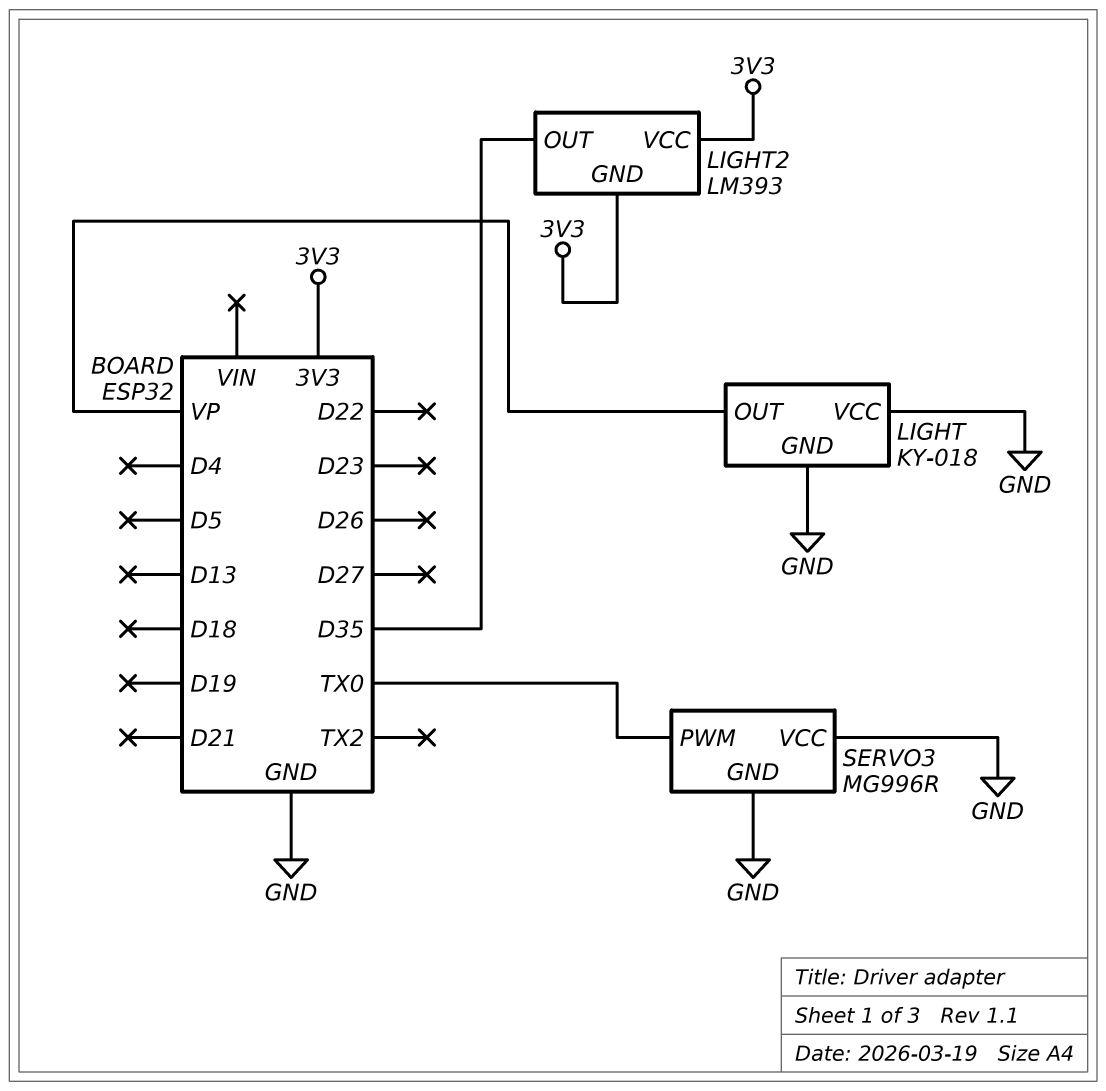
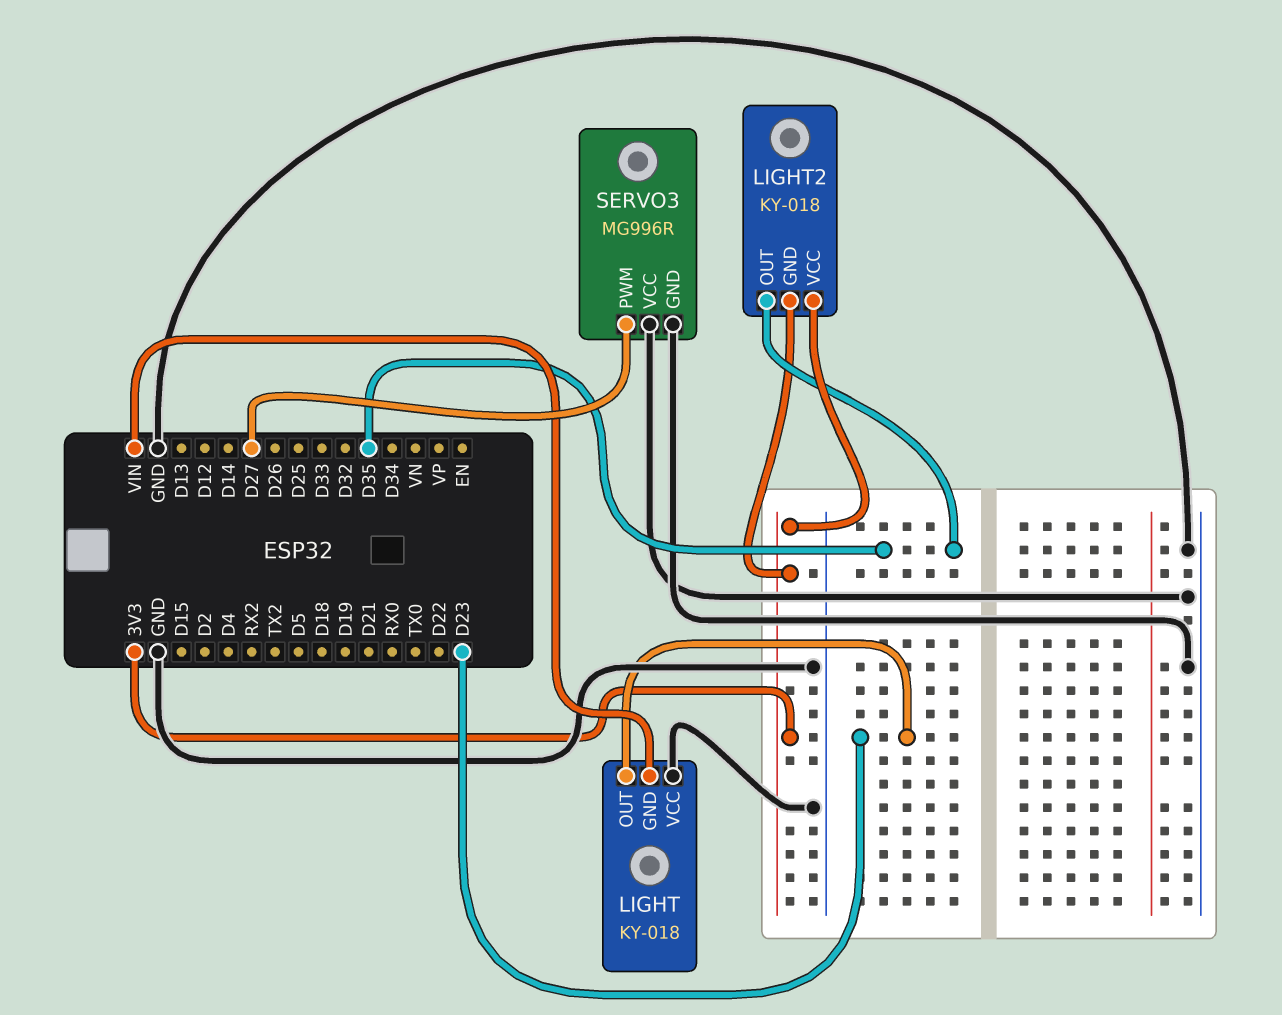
LIGHT pin GND: GND -> VIN
LIGHT pin OUT: VP -> D23
LIGHT2: LM393 -> KY-018
SERVO3 pin PWM: TX0 -> D27

